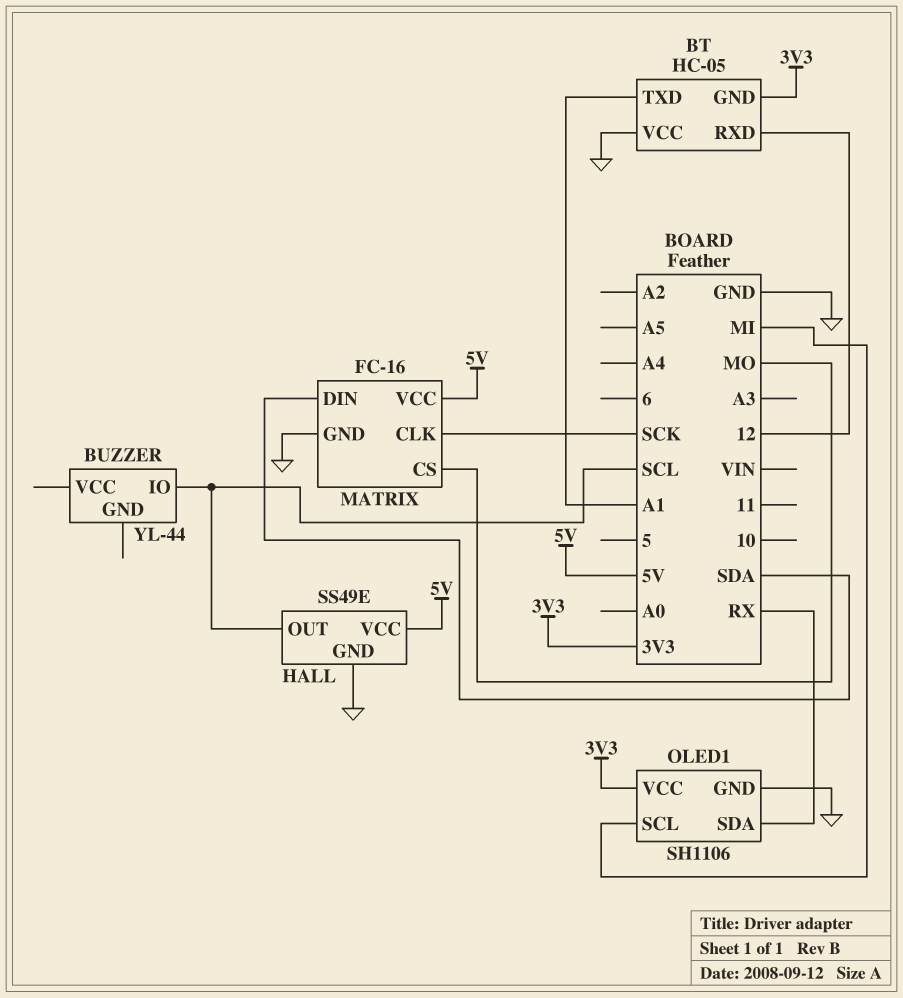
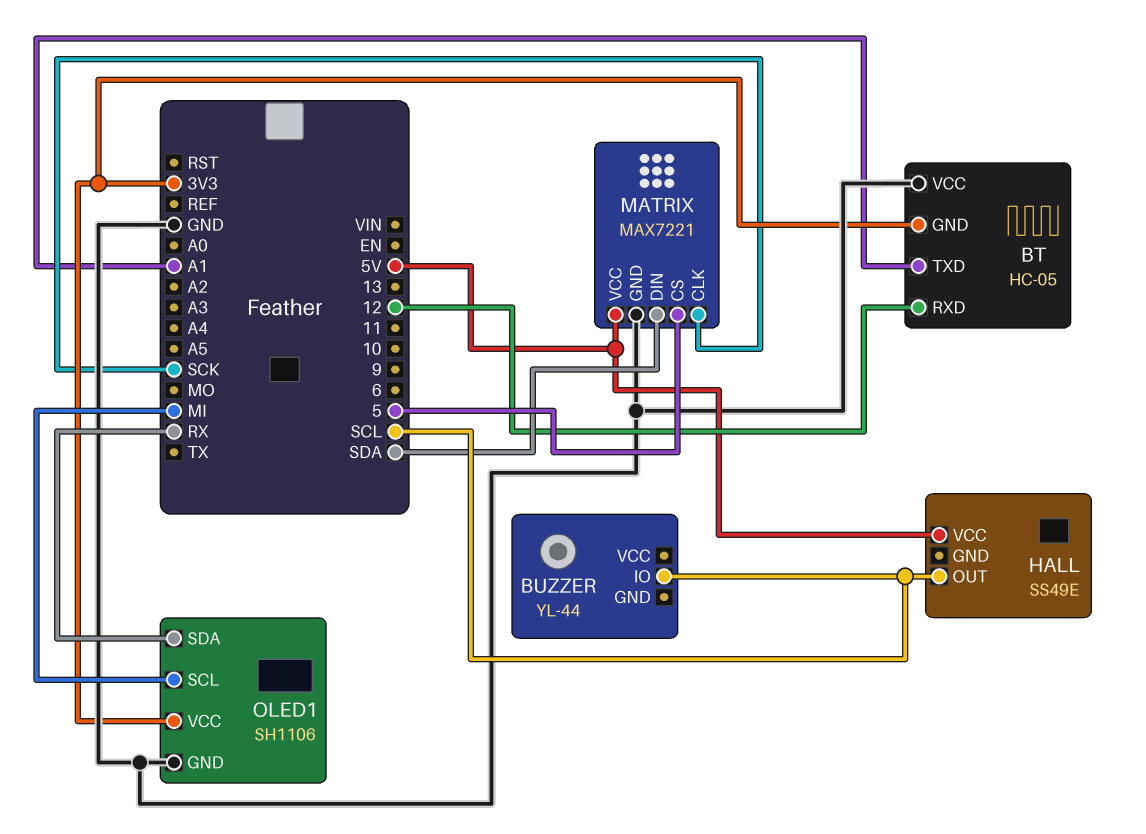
HALL pin GND: GND -> none
MATRIX: FC-16 -> MAX7221
MATRIX pin CS: MO -> 5

